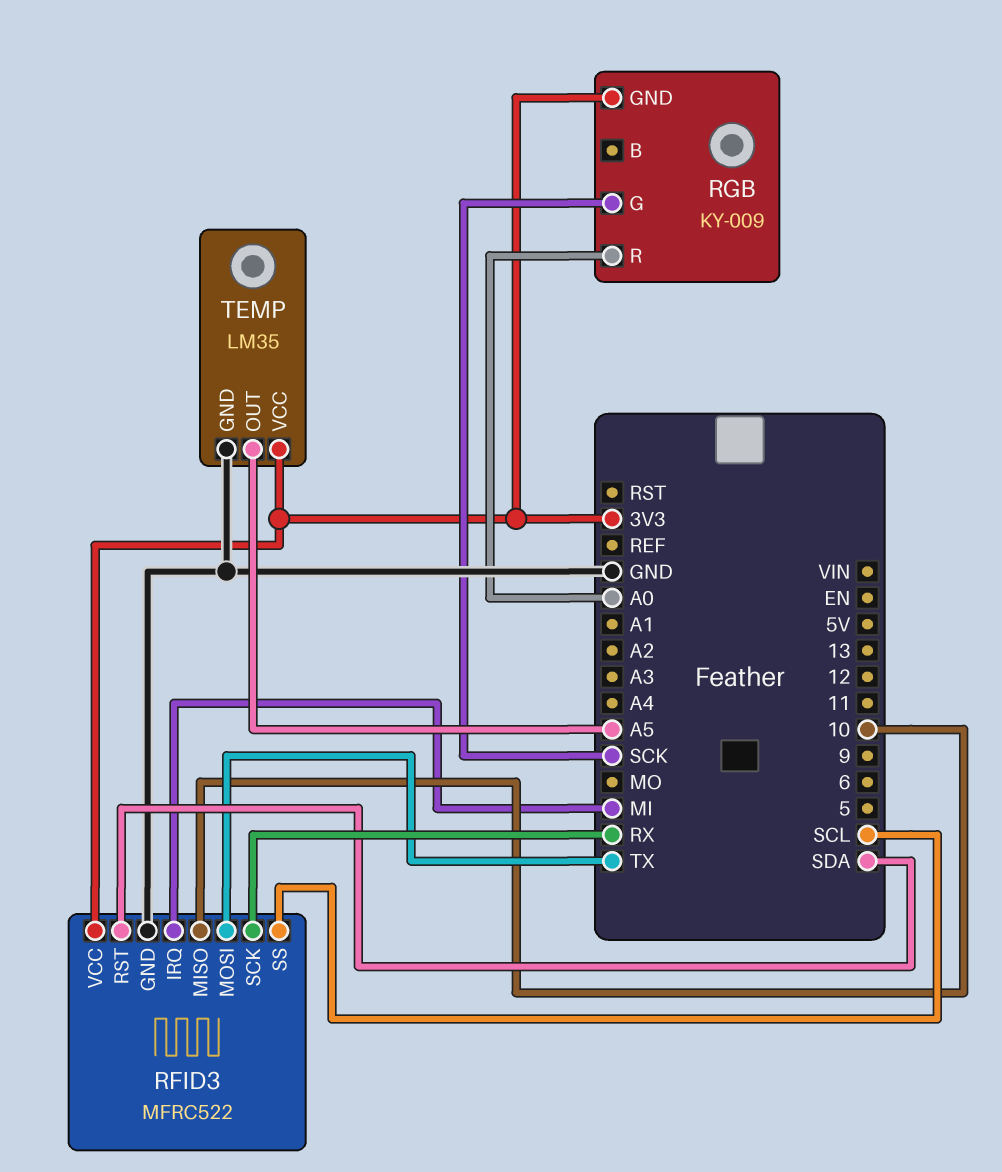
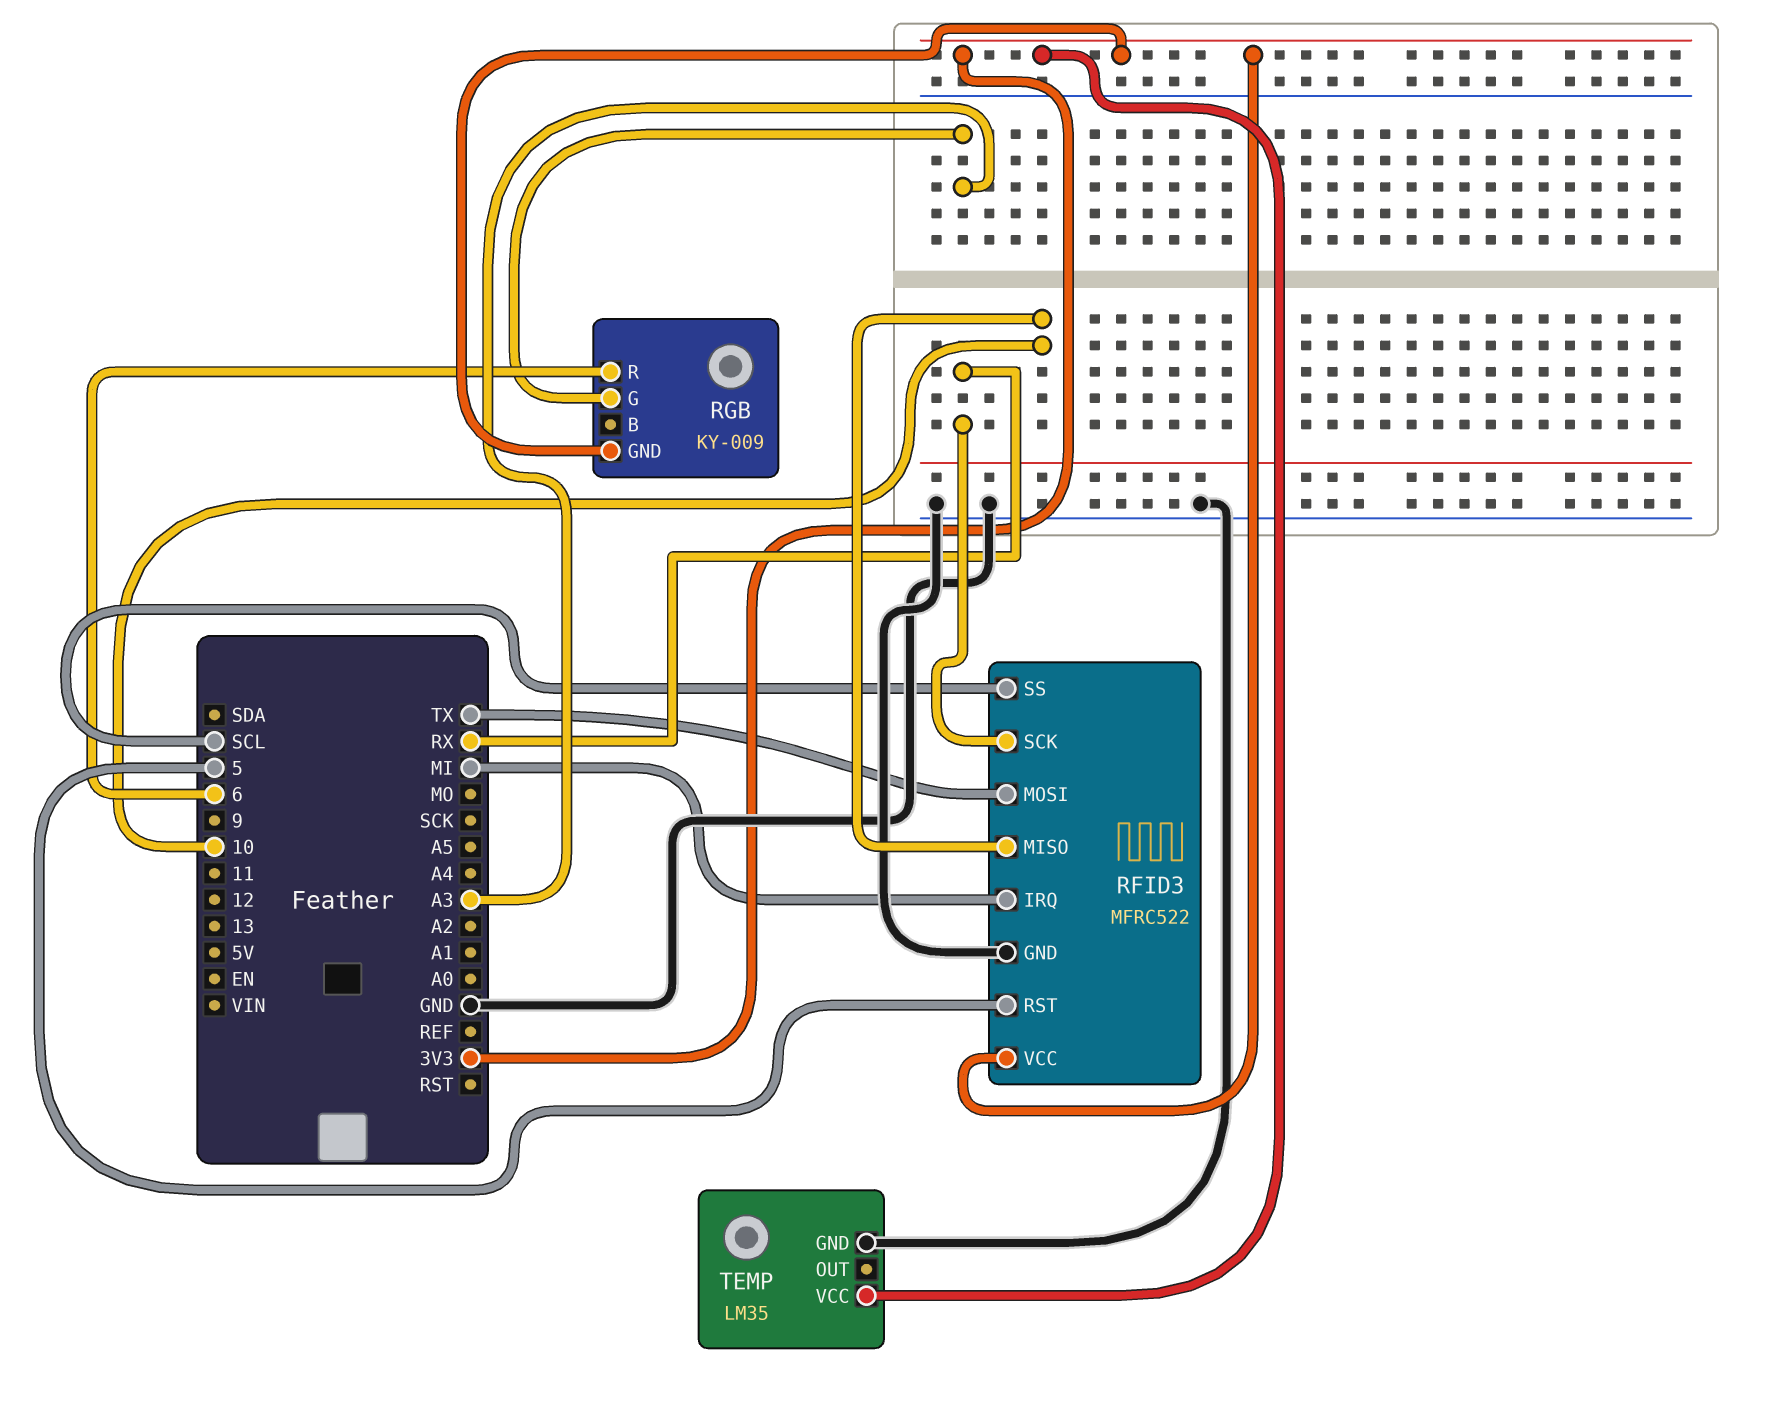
RFID3 pin RST: SDA -> 5
RGB pin G: SCK -> A3
RGB pin R: A0 -> 6
TEMP pin OUT: A5 -> none

